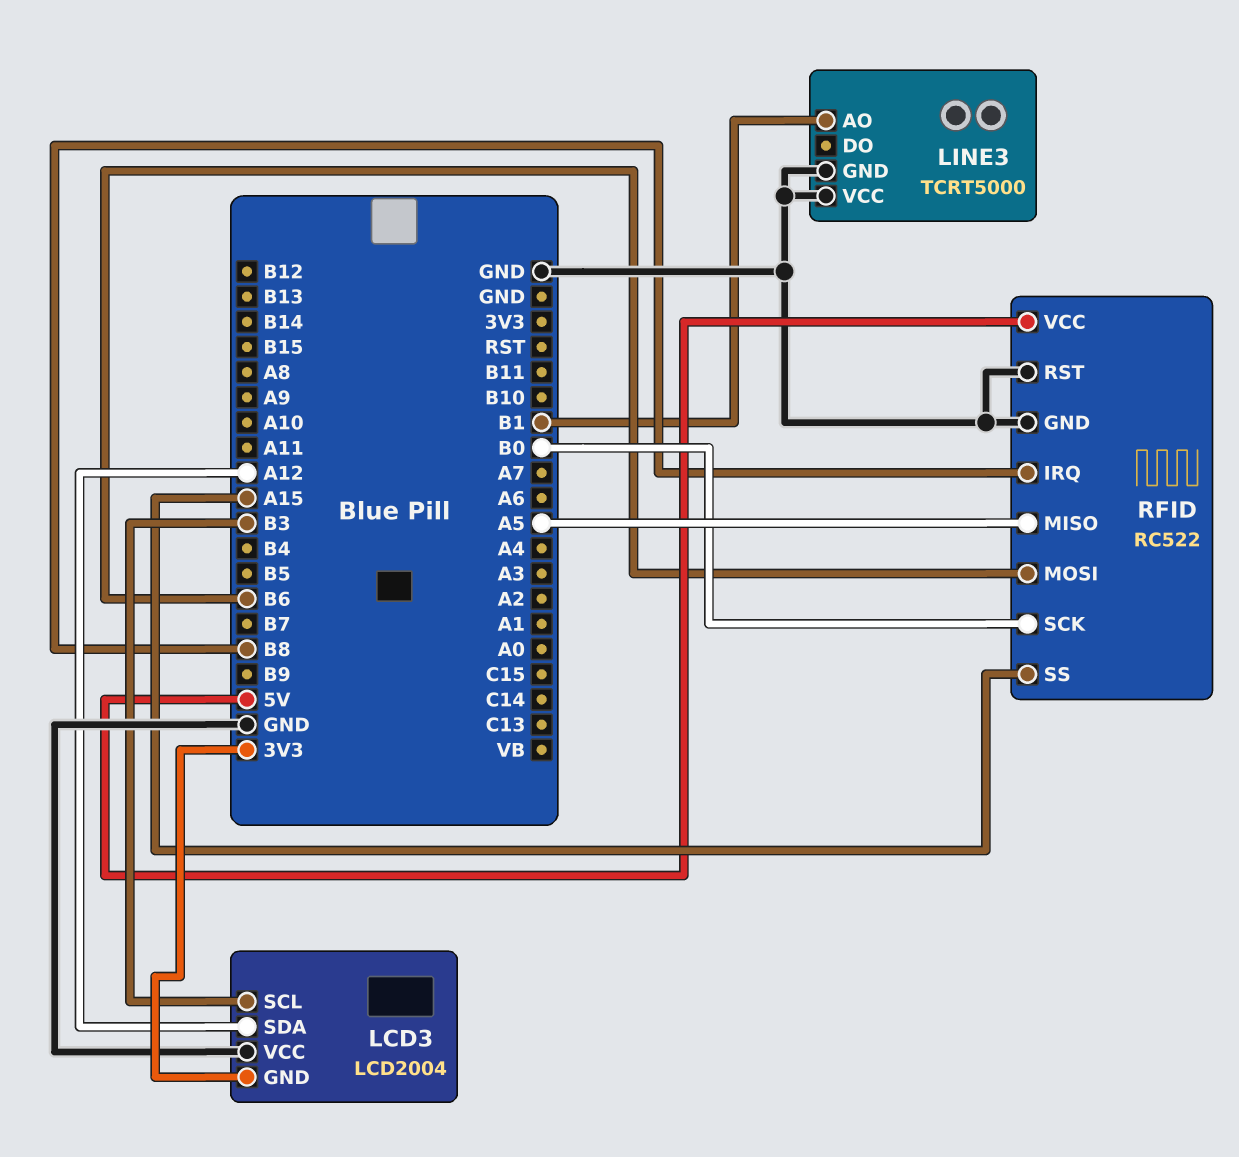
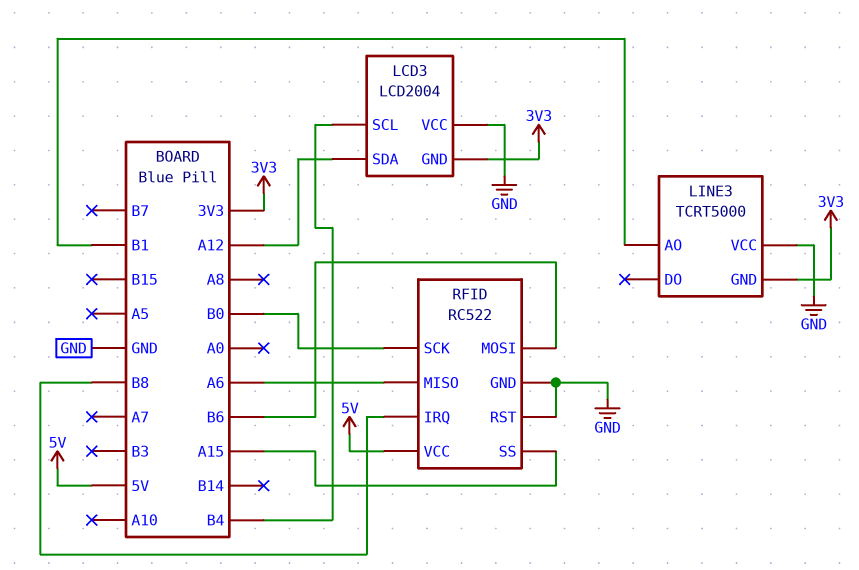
LCD3 pin SCL: B3 -> B4
LINE3 pin GND: GND -> 3V3
RFID pin MISO: A5 -> A6

